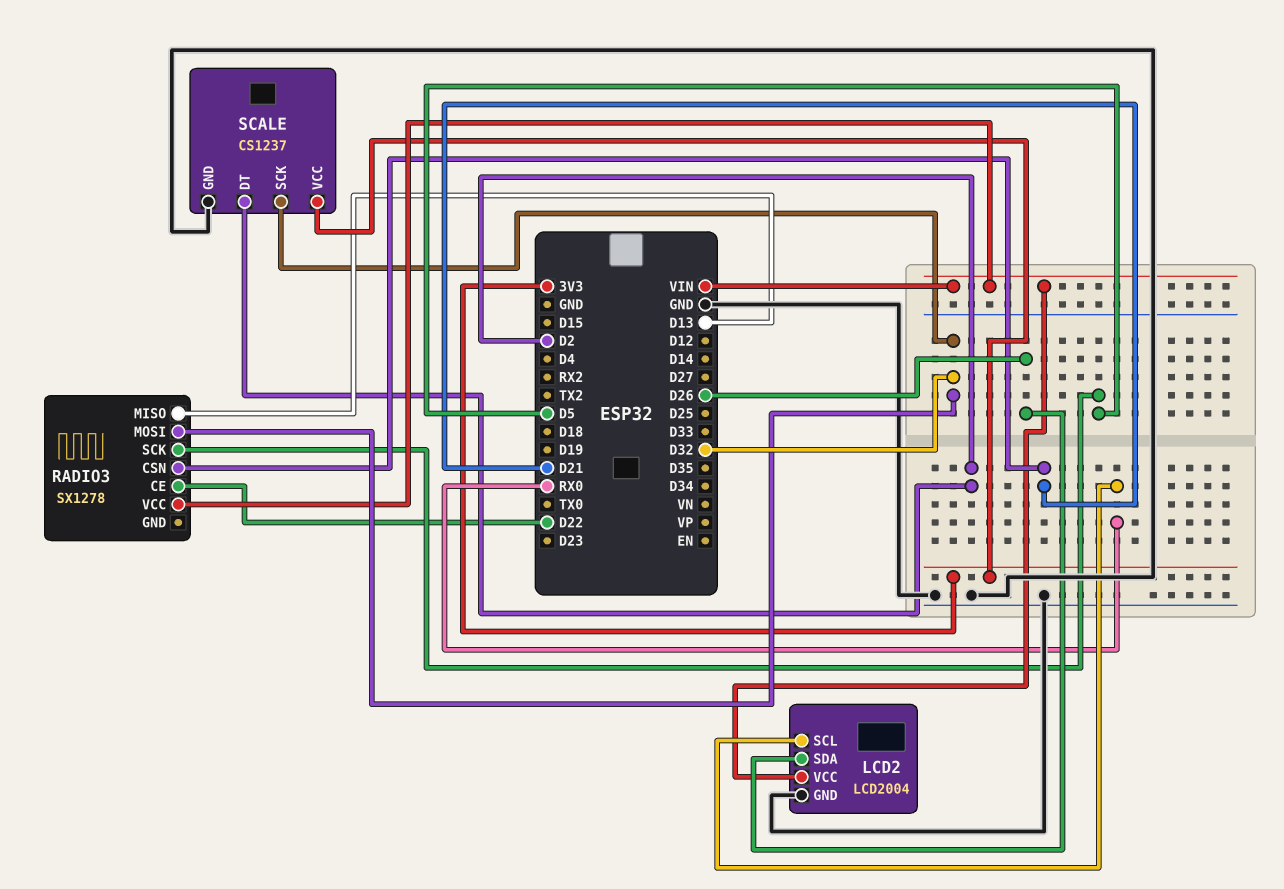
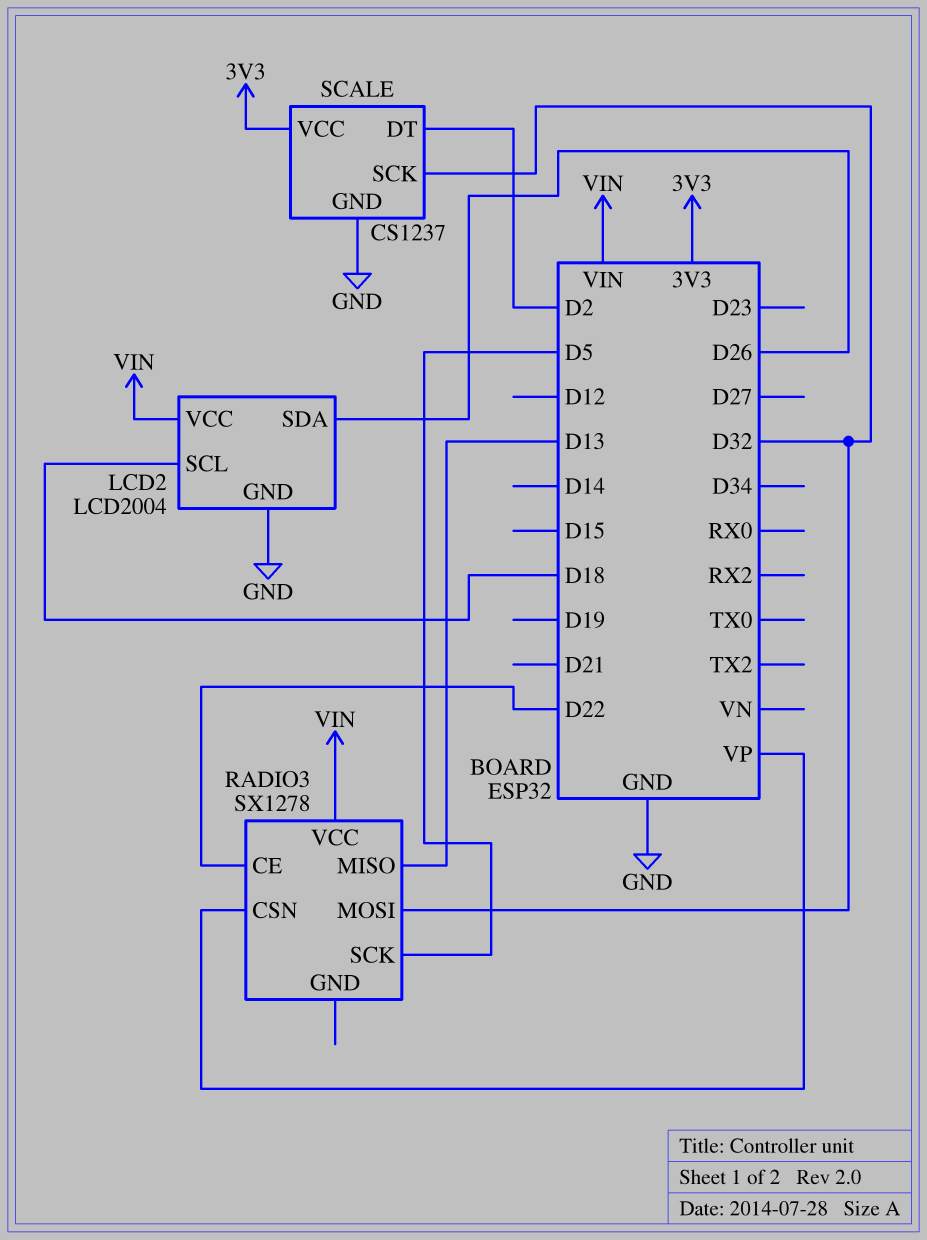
LCD2 pin SCL: RX0 -> D18
RADIO3 pin CSN: D21 -> VP

